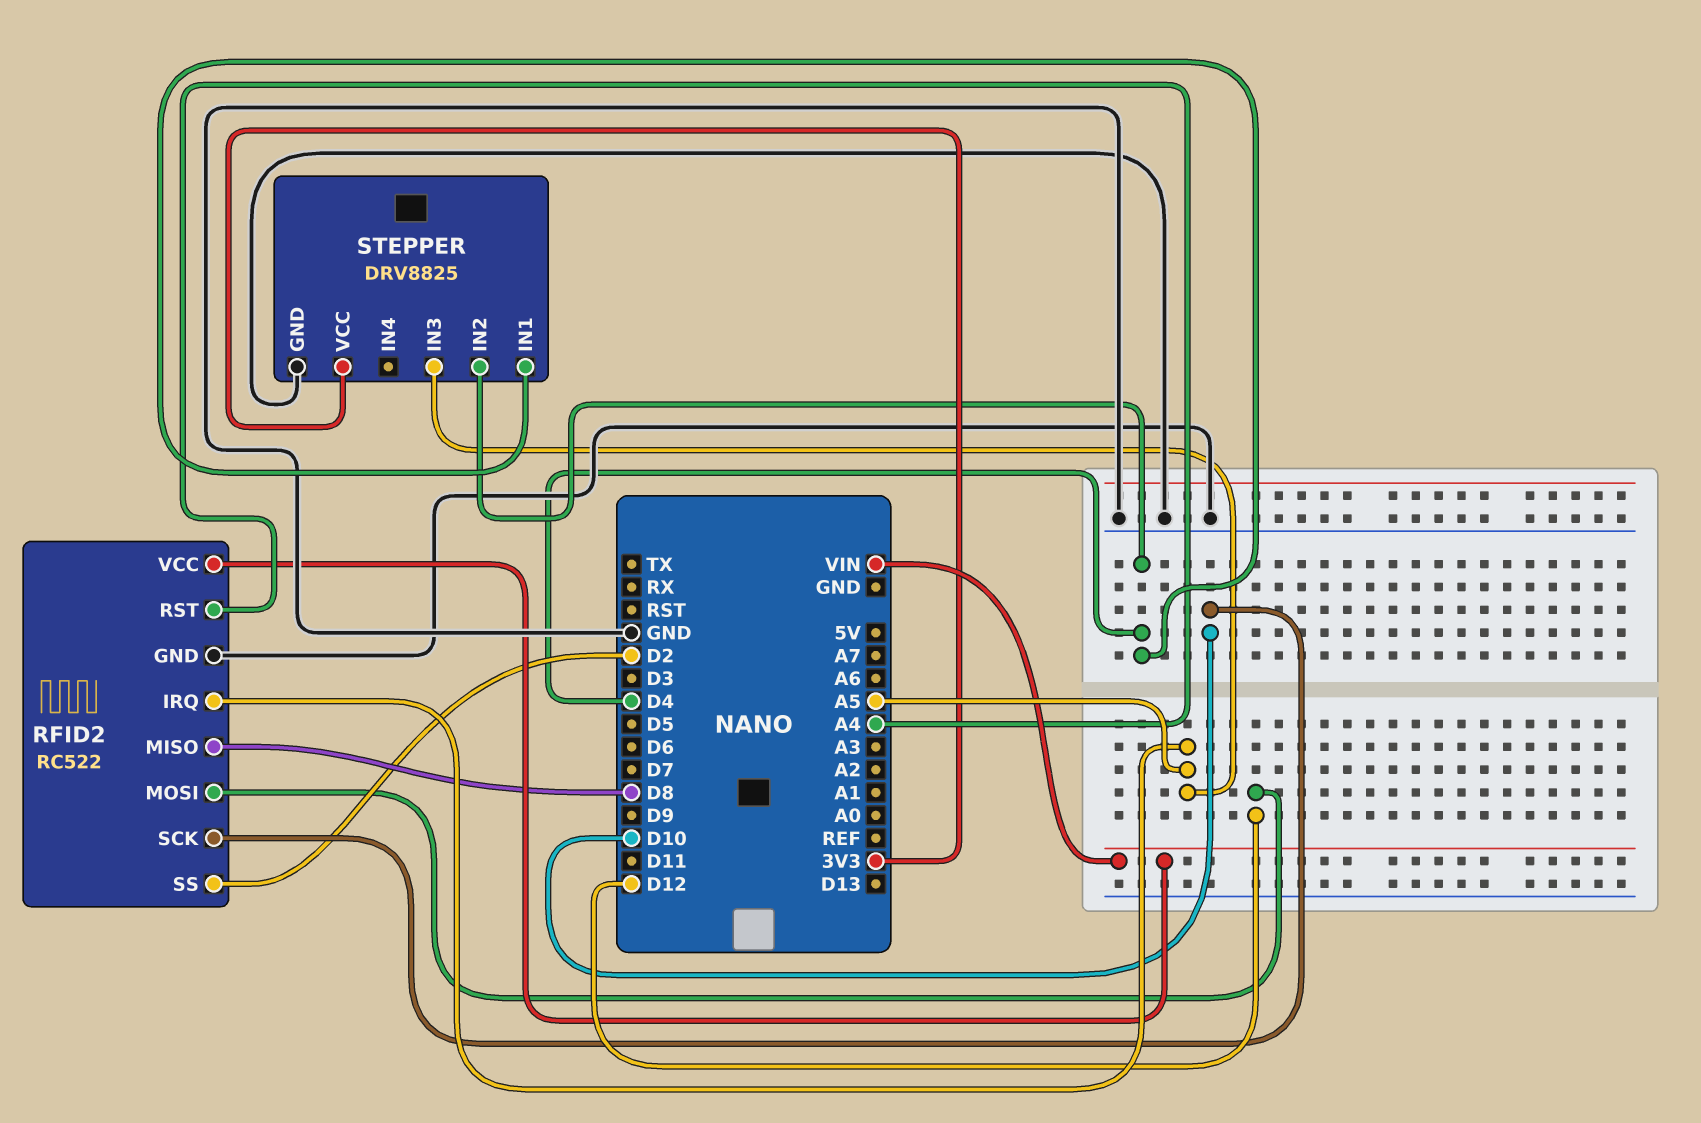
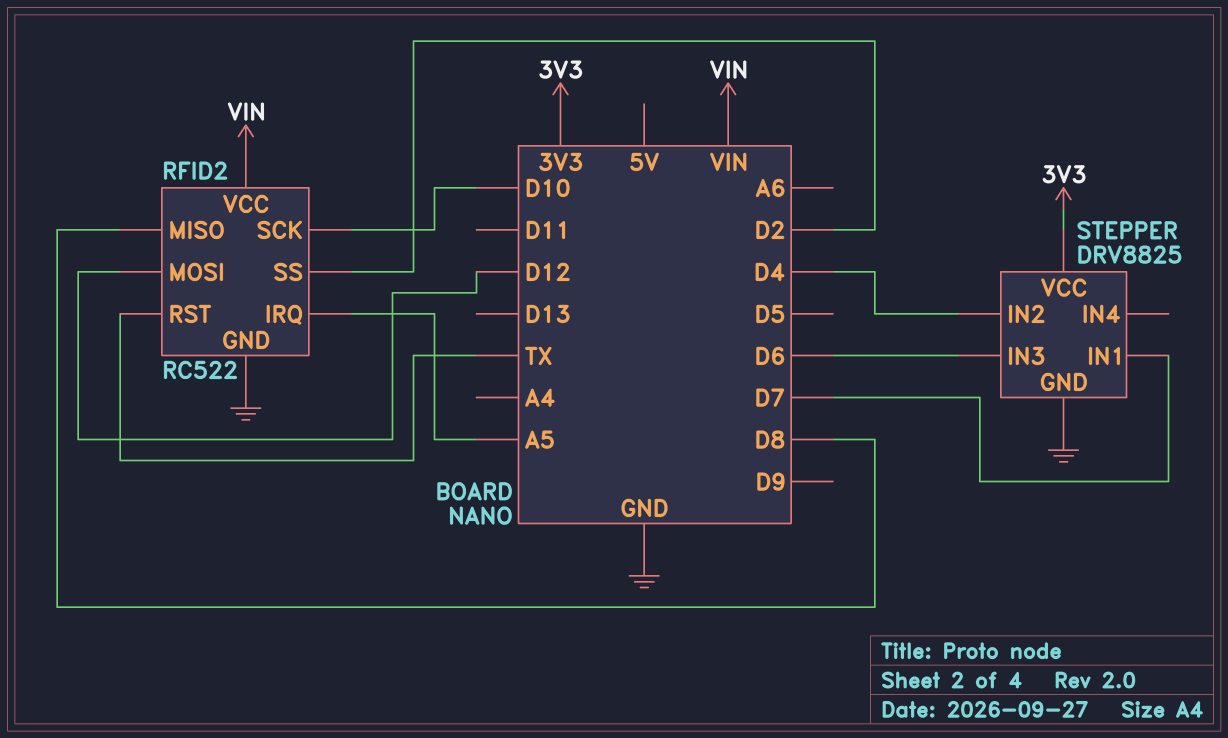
RFID2 pin RST: A4 -> TX
STEPPER pin IN1: D4 -> D7
STEPPER pin IN3: A5 -> D6

